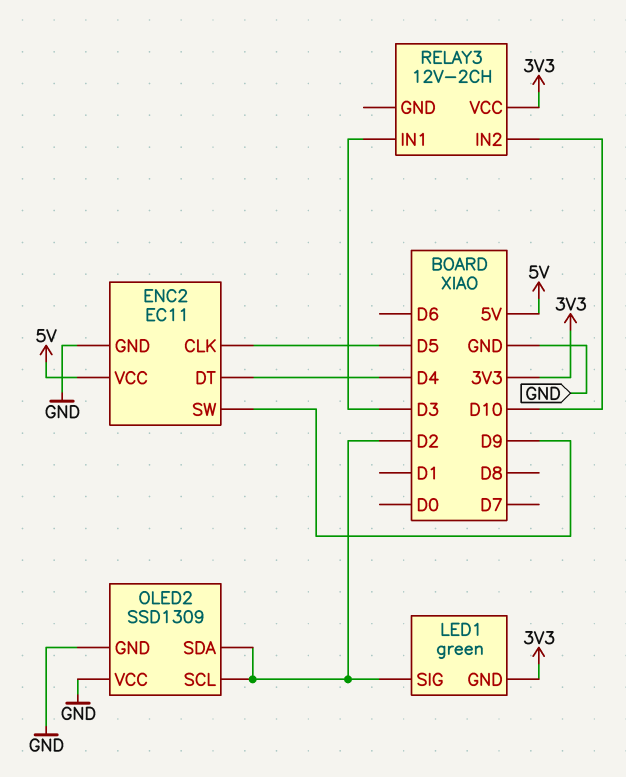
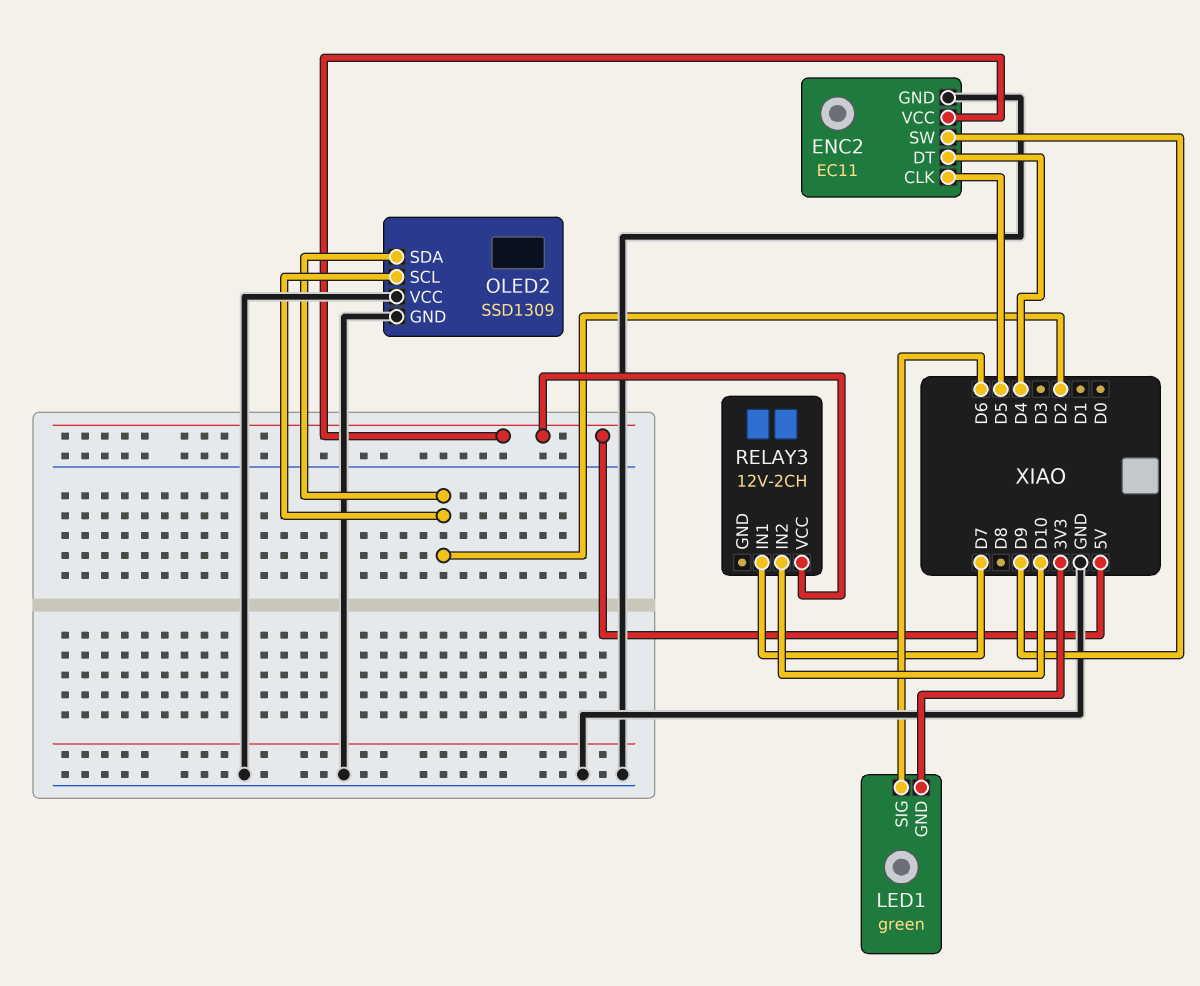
LED1 pin SIG: D2 -> D6
RELAY3 pin IN1: D3 -> D7
RELAY3 pin VCC: 3V3 -> 5V

